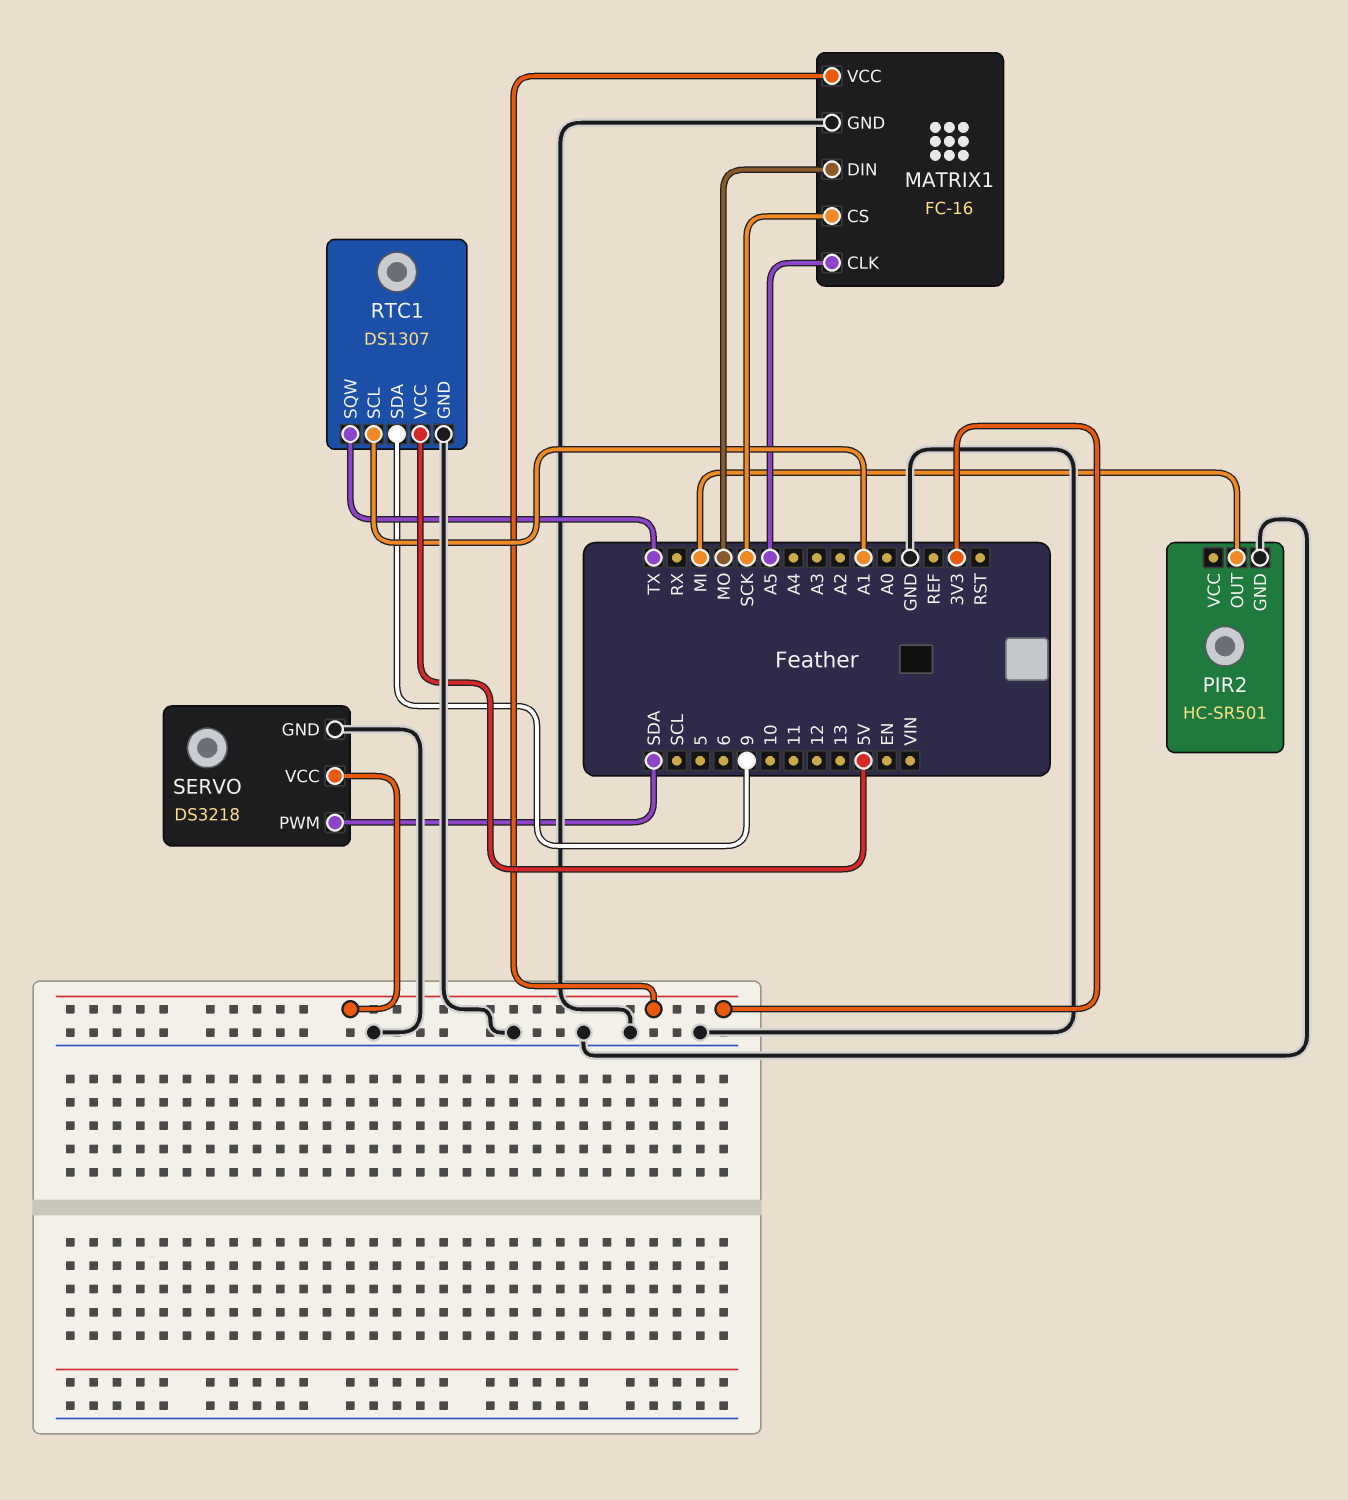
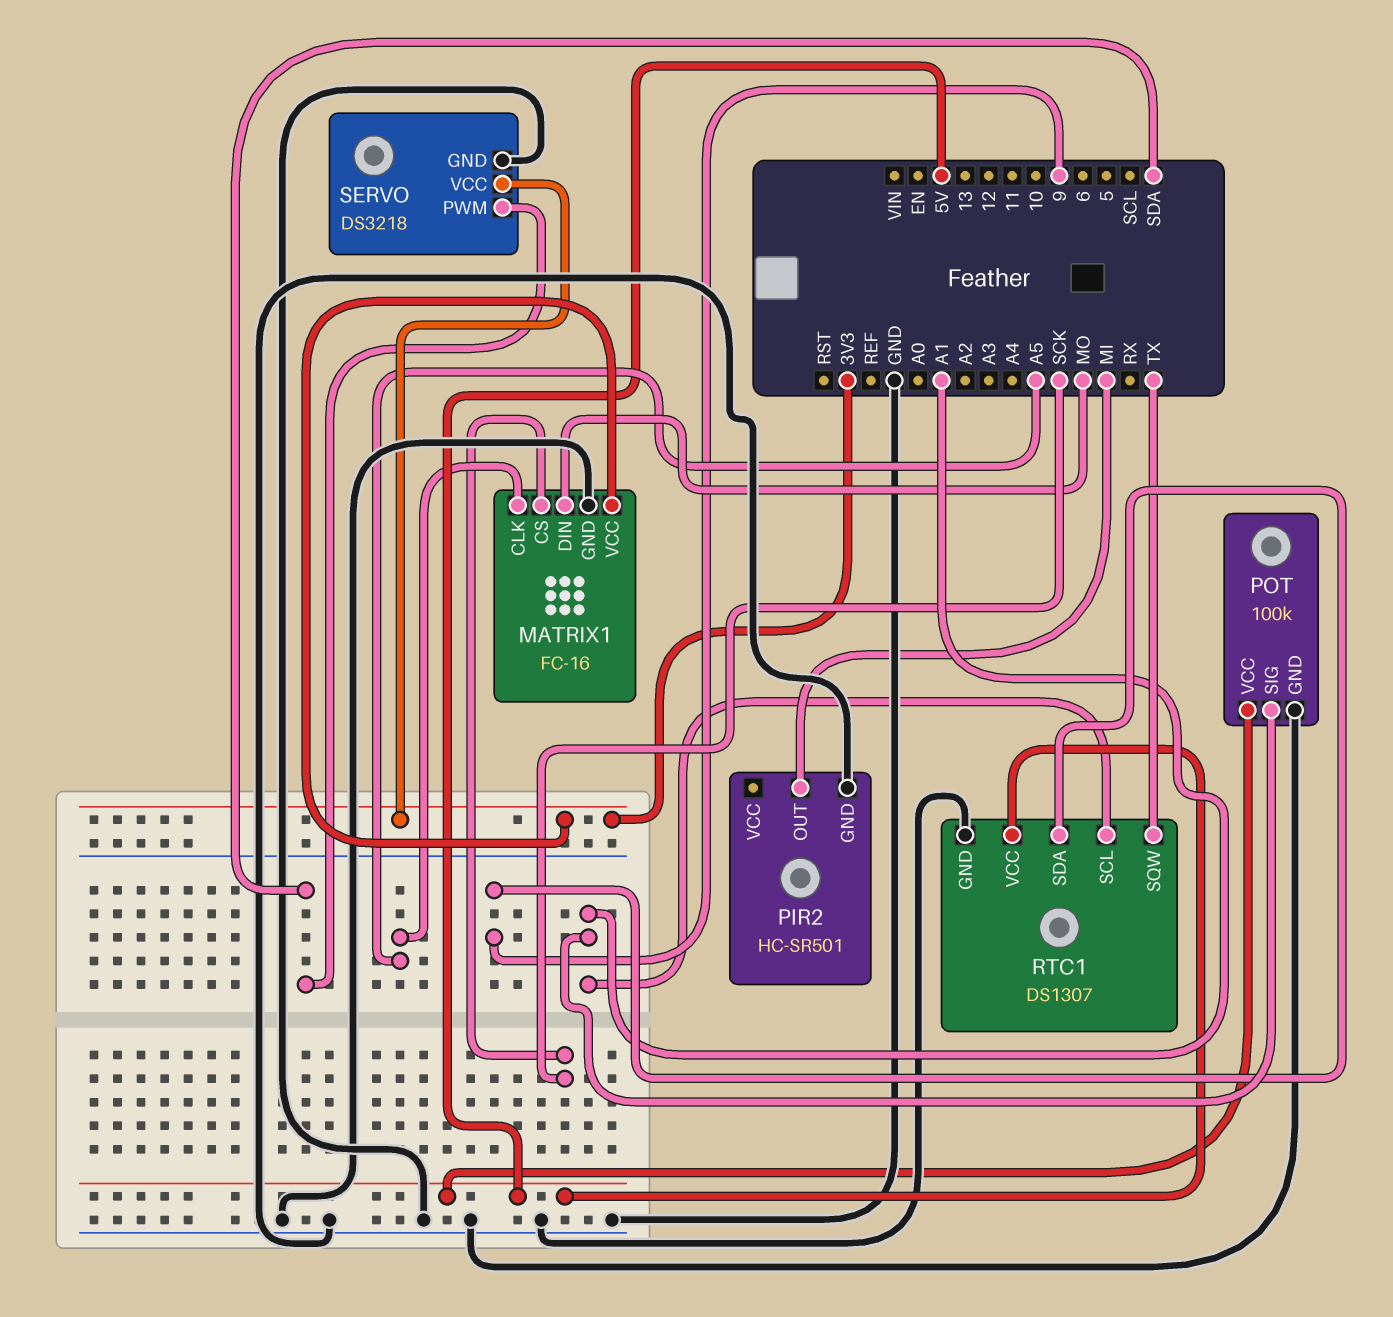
POT: none -> 100k
POT pin GND: none -> GND
POT pin SIG: none -> A1
POT pin VCC: none -> 5V

